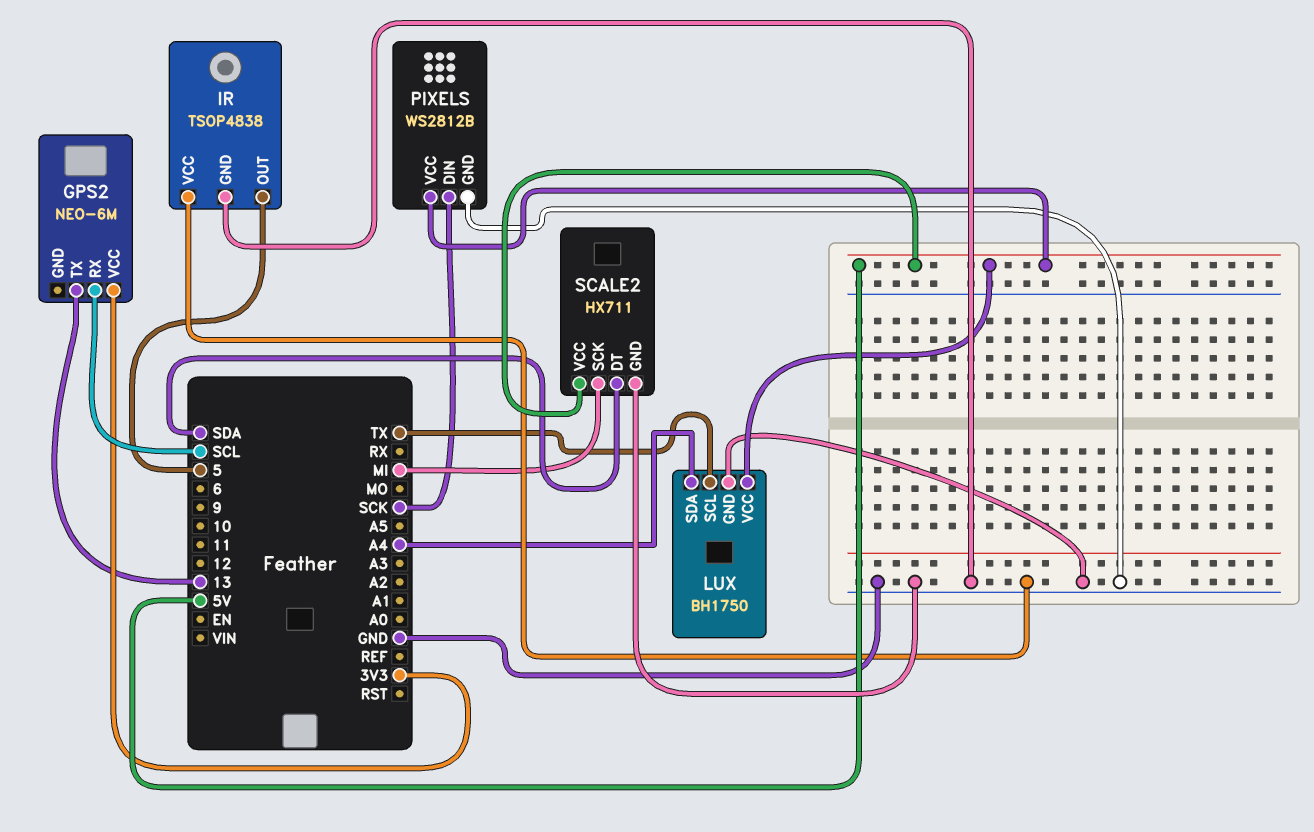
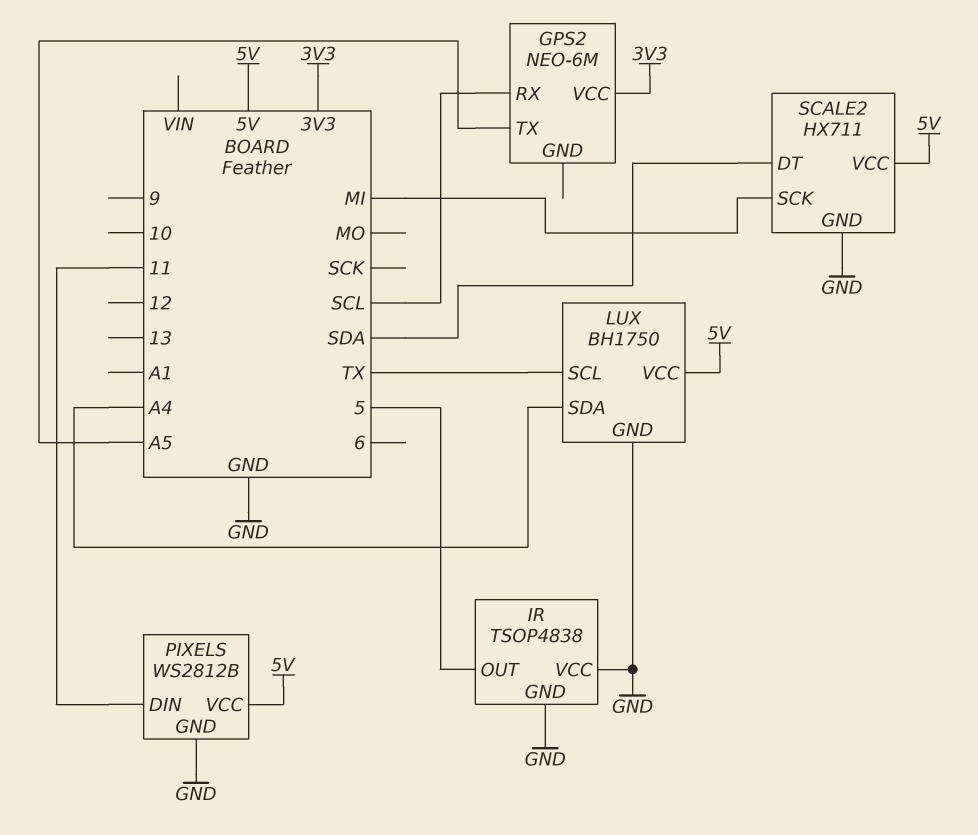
GPS2 pin TX: 13 -> A5
PIXELS pin DIN: SCK -> 11

